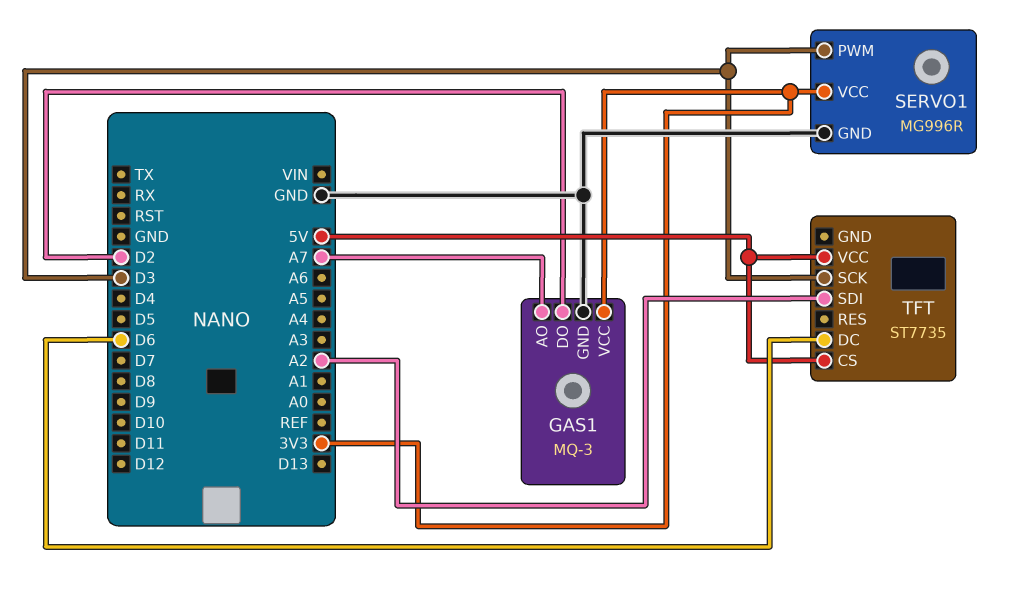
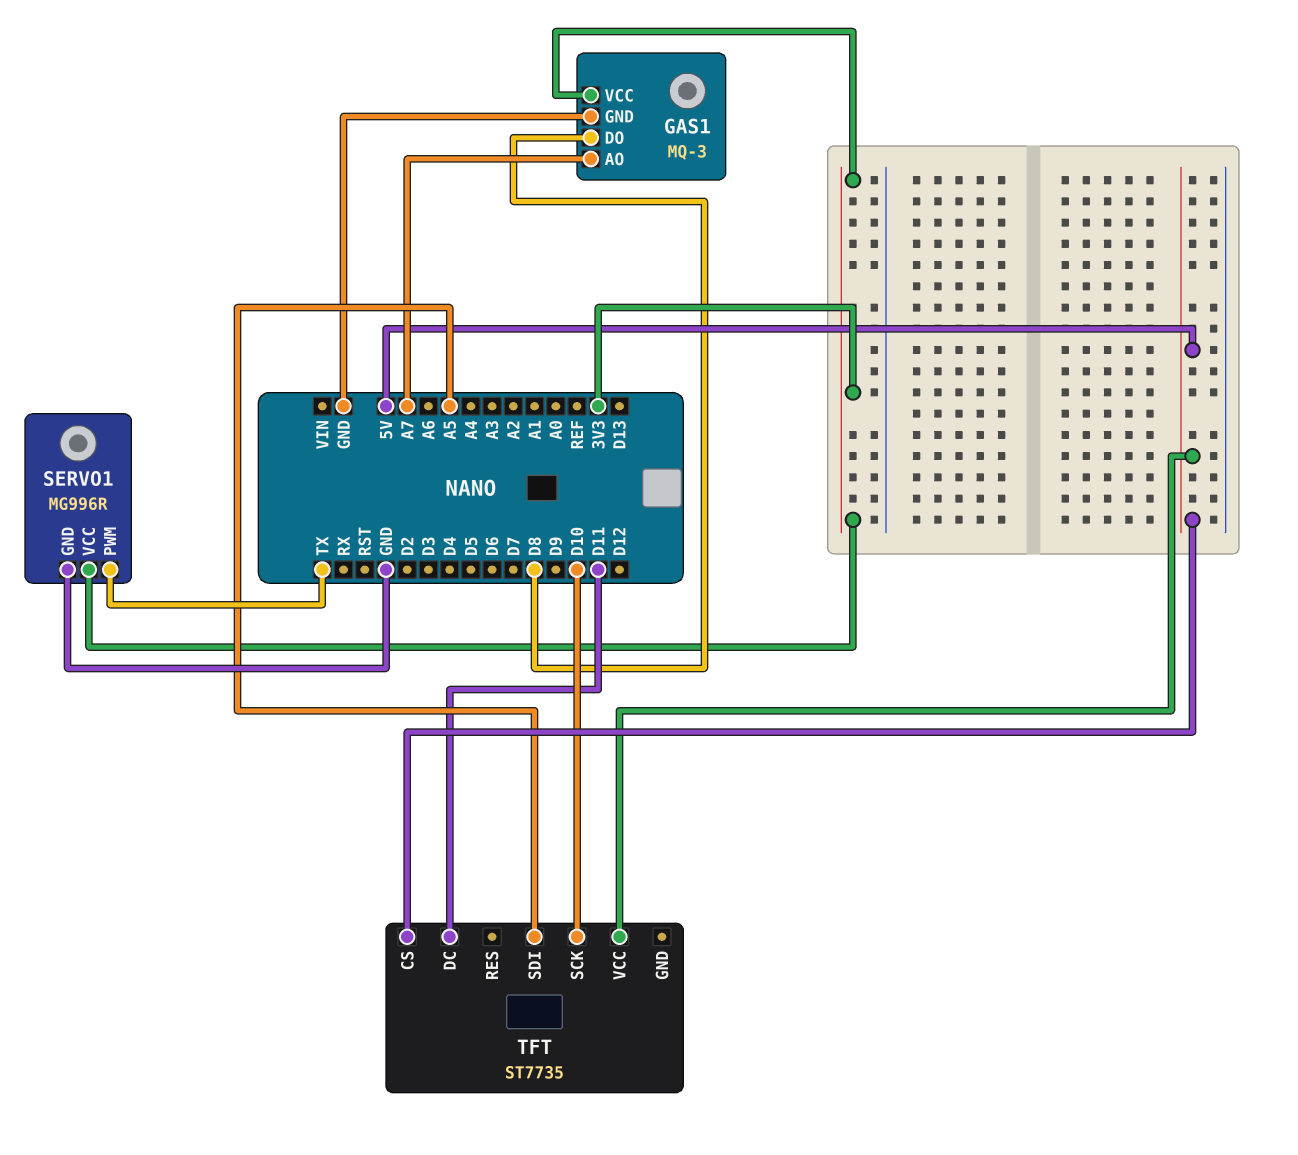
GAS1 pin DO: D2 -> D8
SERVO1 pin PWM: D3 -> TX
TFT pin DC: D6 -> D11
TFT pin SCK: D3 -> D10
TFT pin SDI: A2 -> A5

